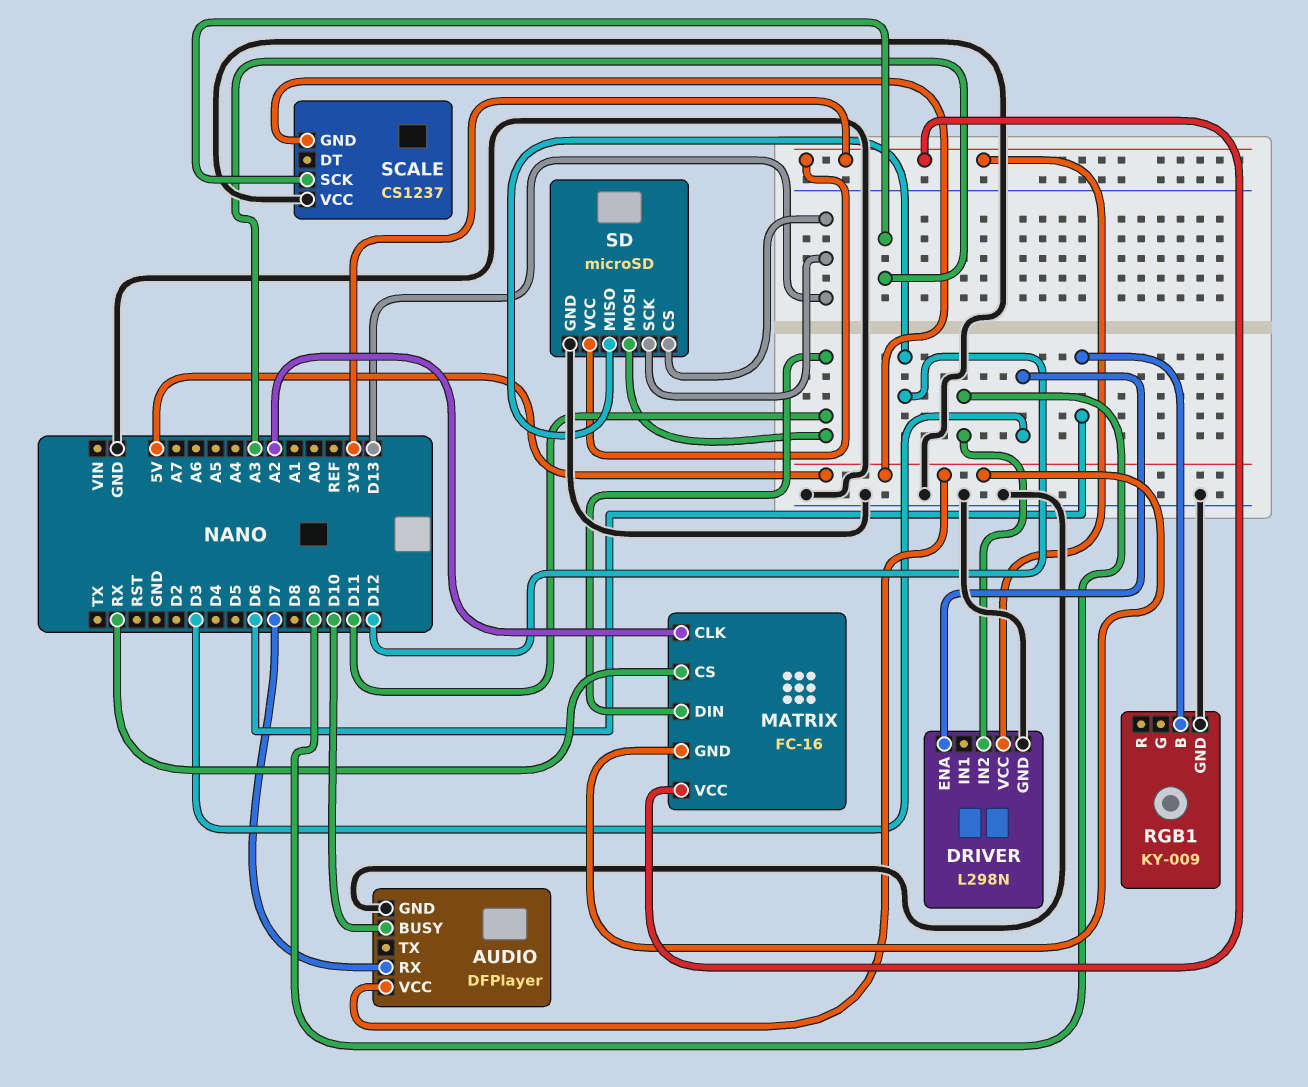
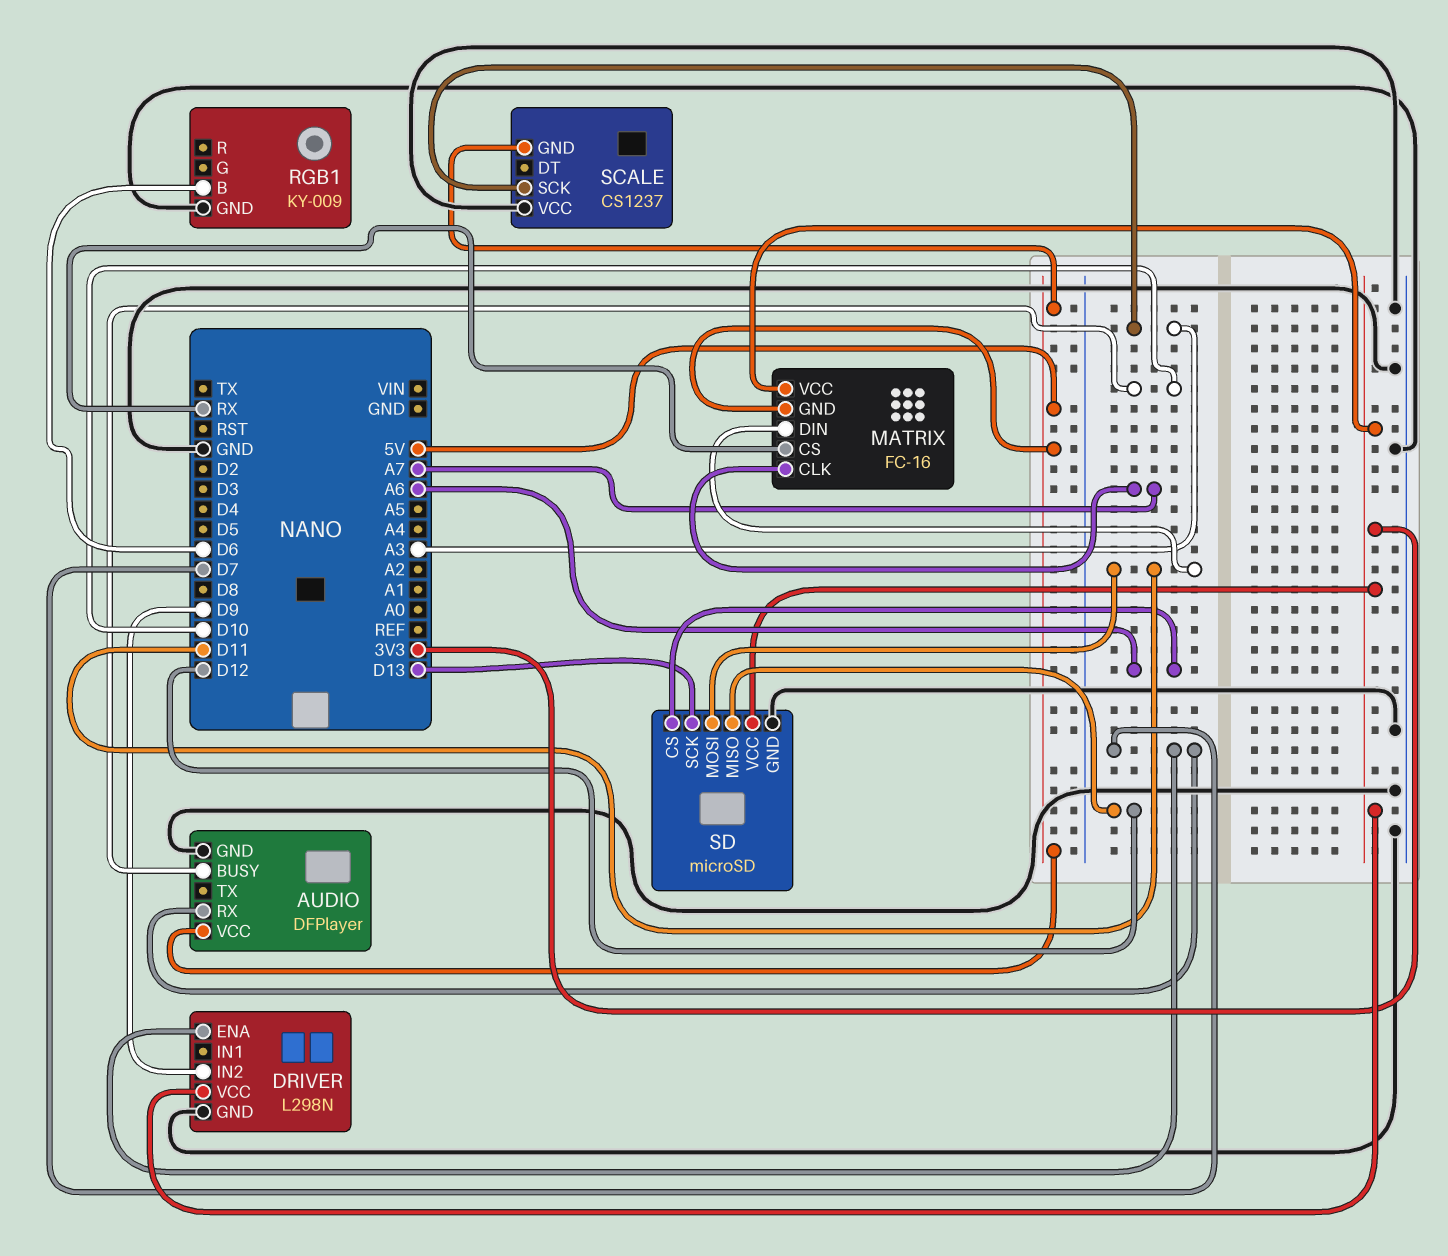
DRIVER pin ENA: D3 -> D7
MATRIX pin CLK: A2 -> A7
SD pin CS: D13 -> A6

